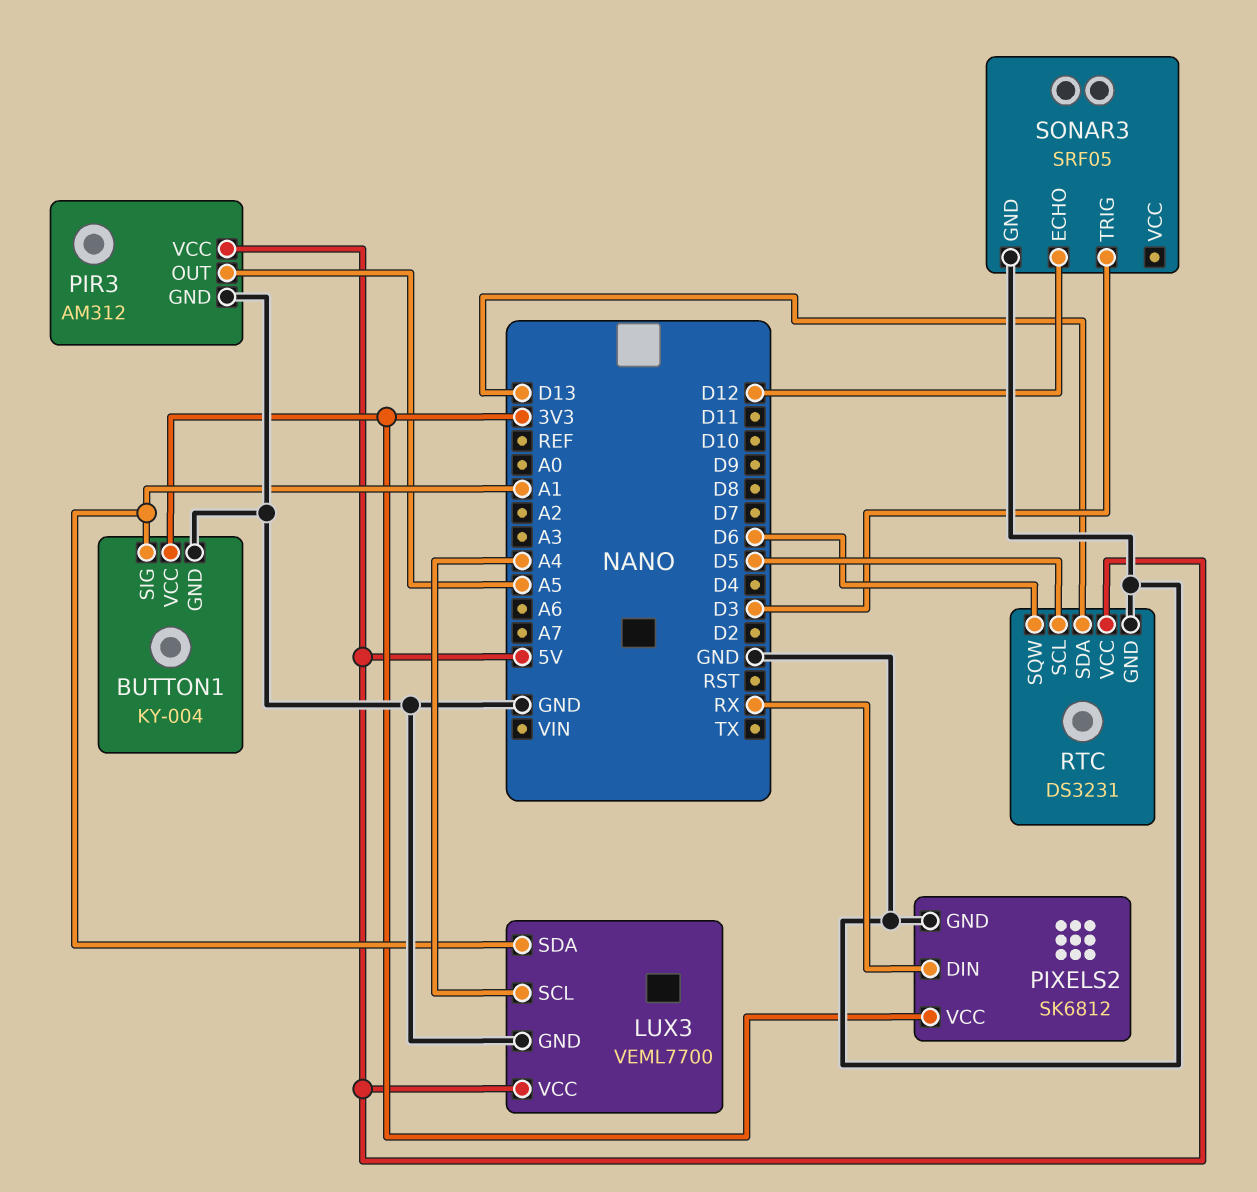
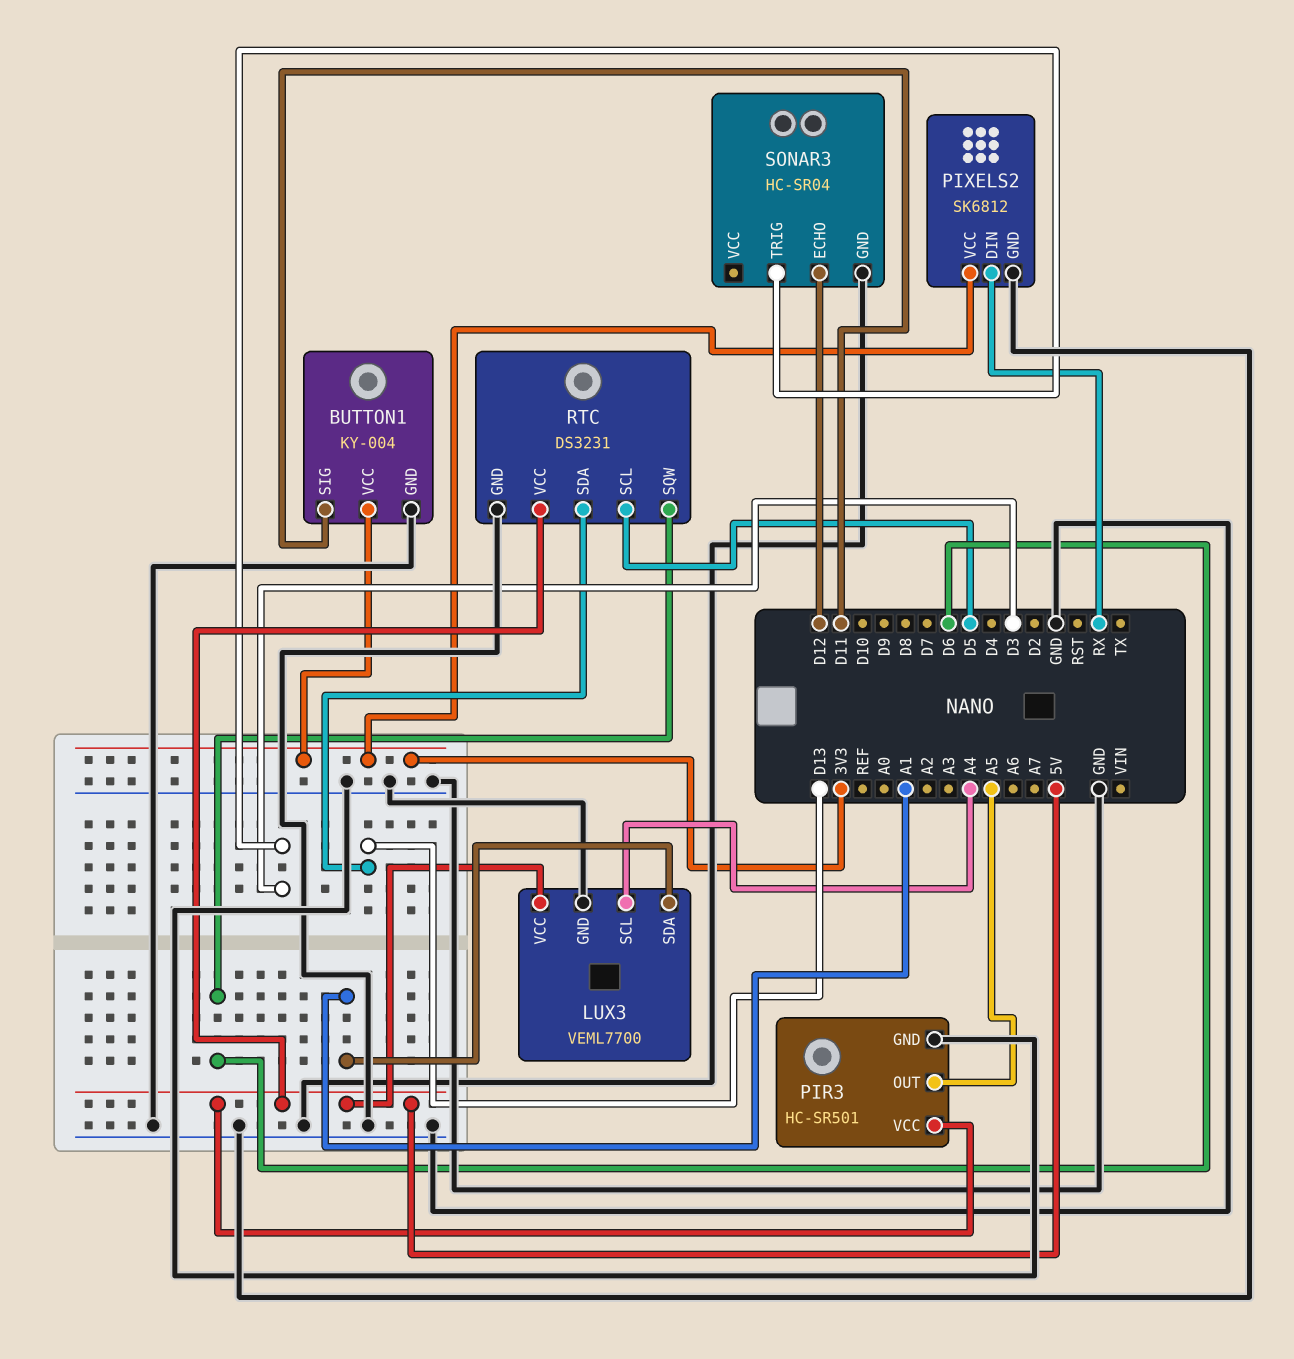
BUTTON1 pin SIG: A1 -> D11
PIR3: AM312 -> HC-SR501
SONAR3: SRF05 -> HC-SR04

